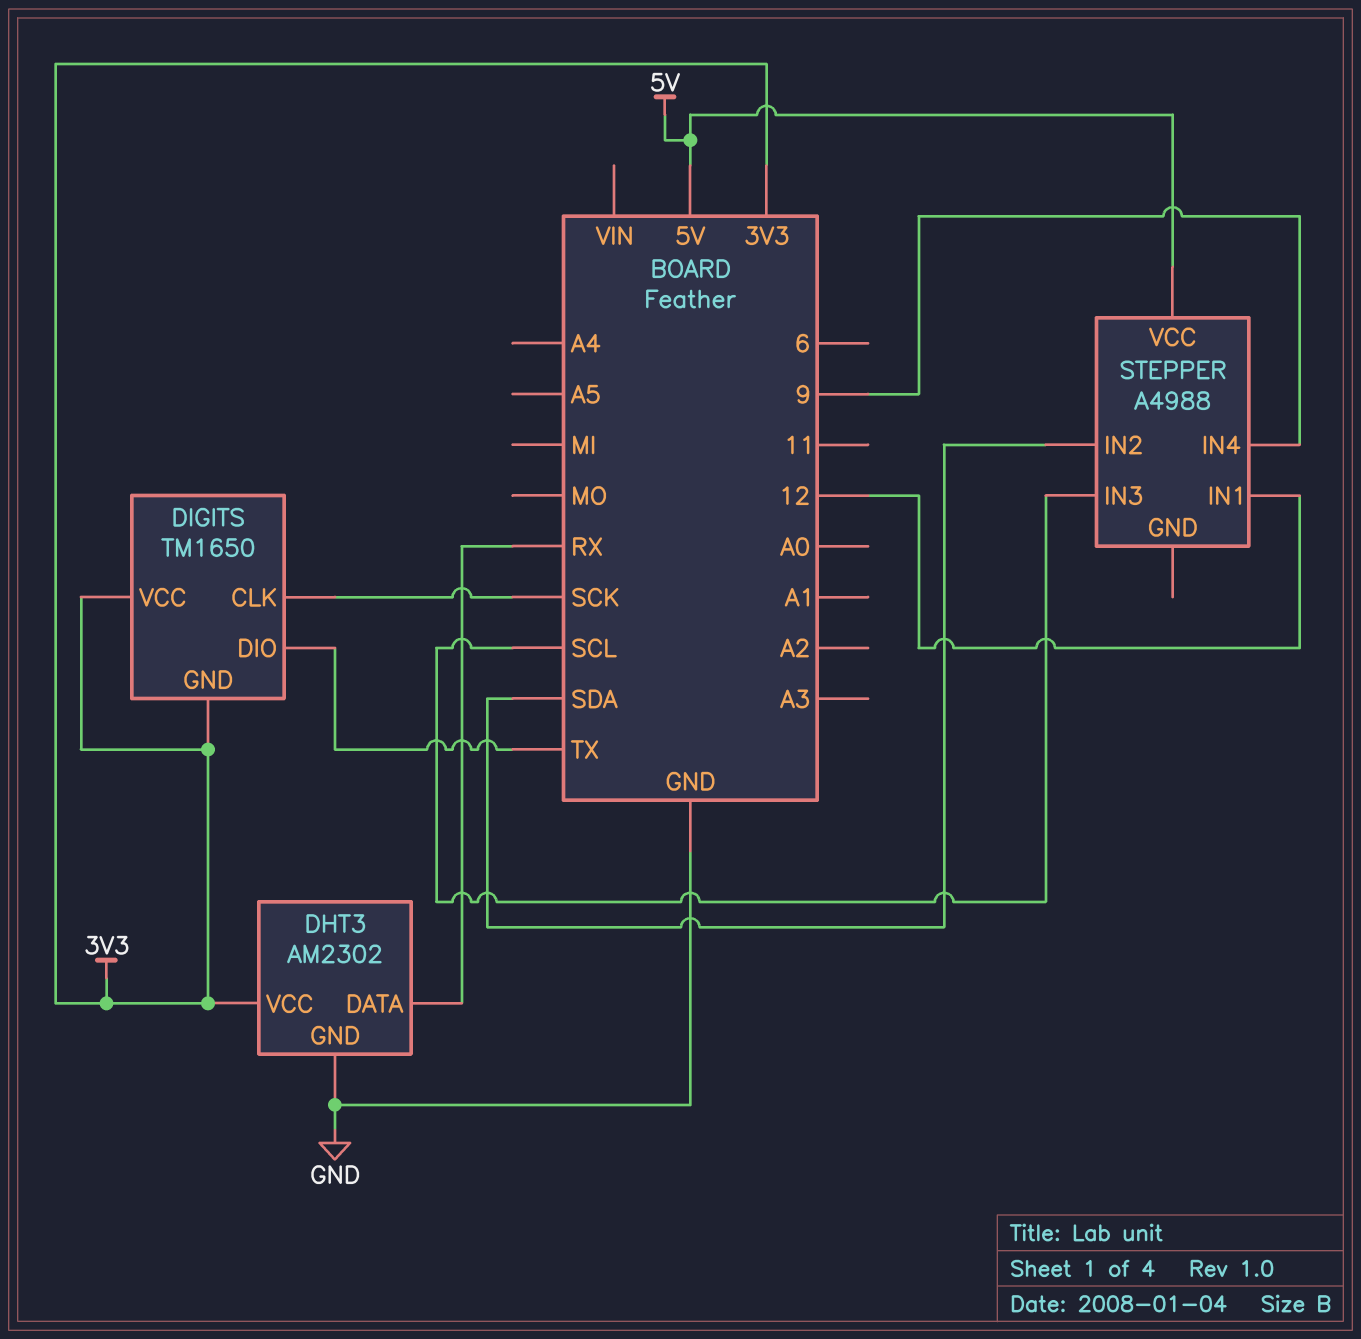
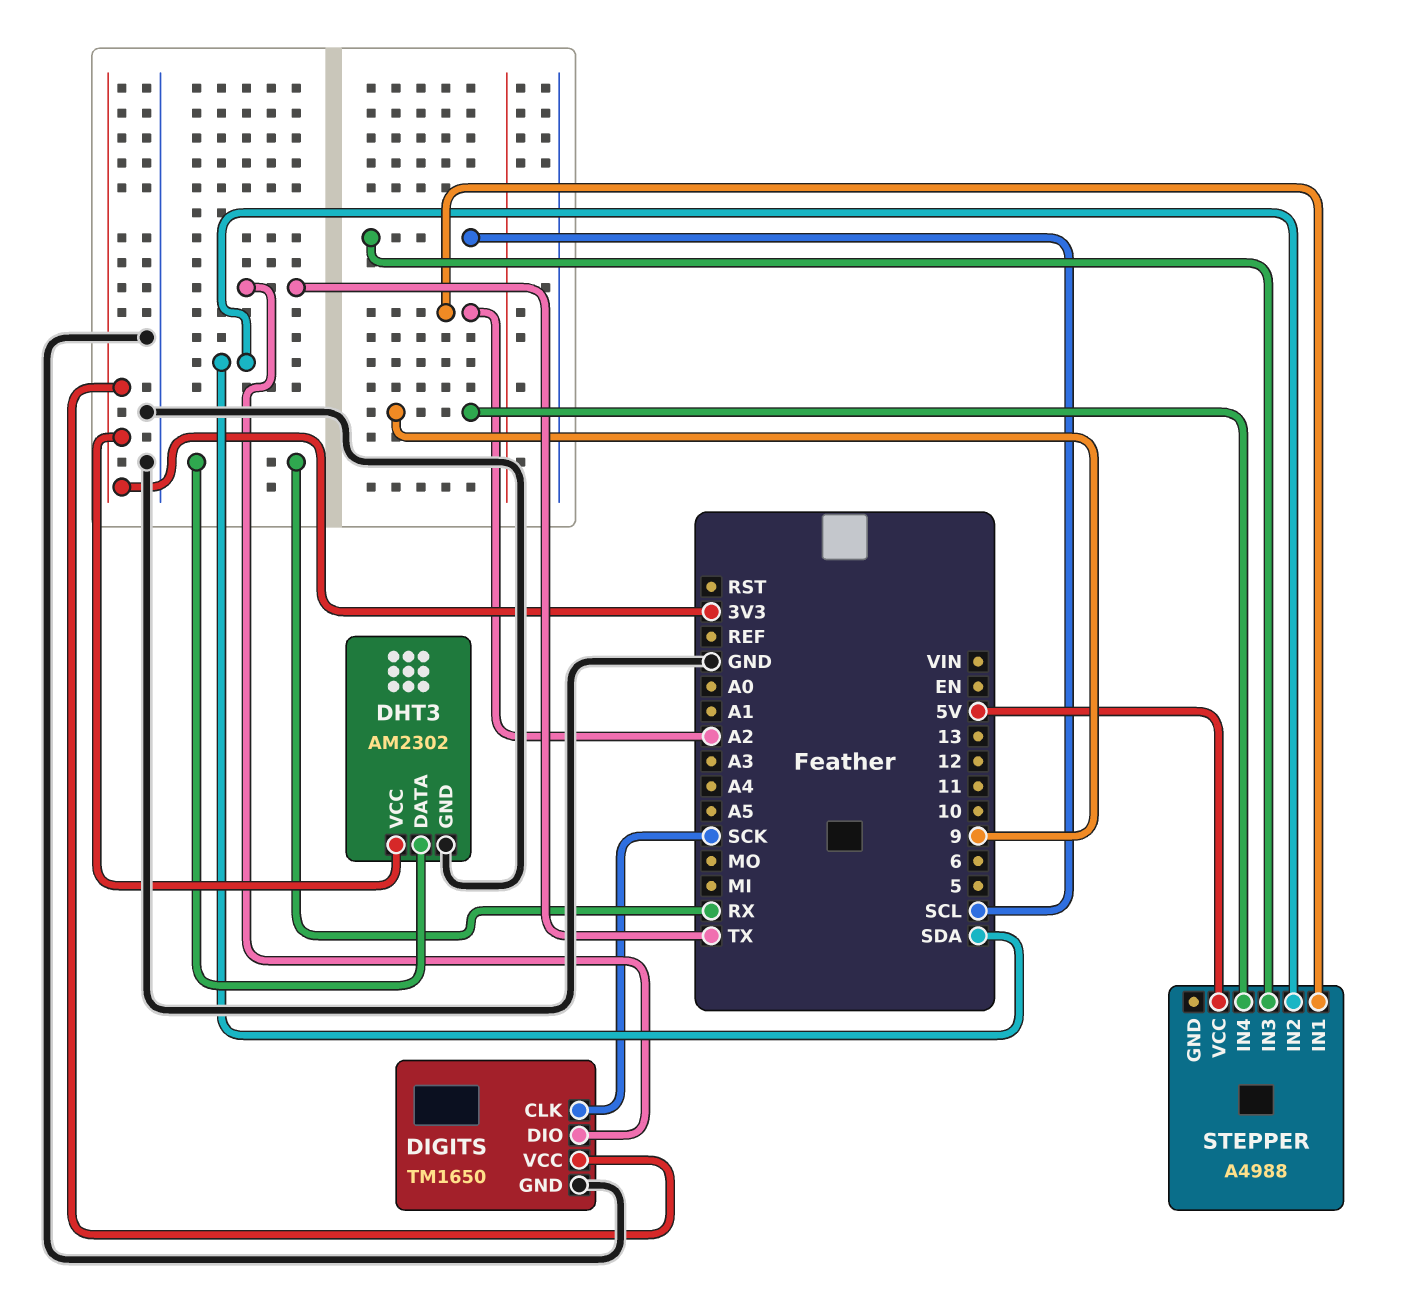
DIGITS pin GND: 3V3 -> GND
STEPPER pin IN1: 12 -> A2

